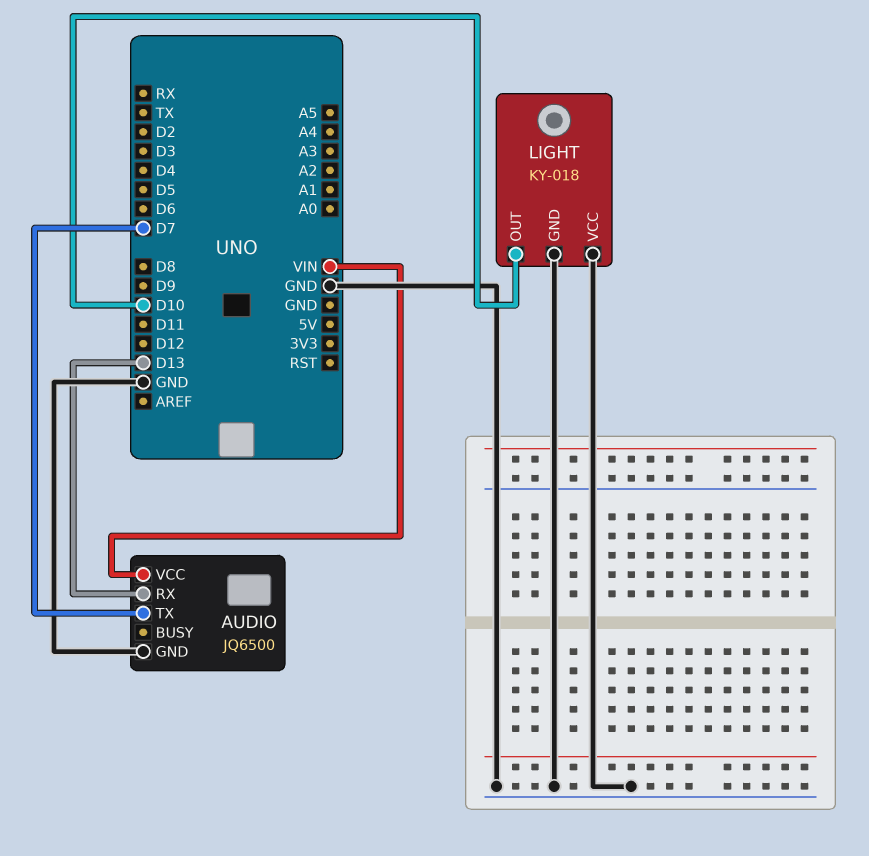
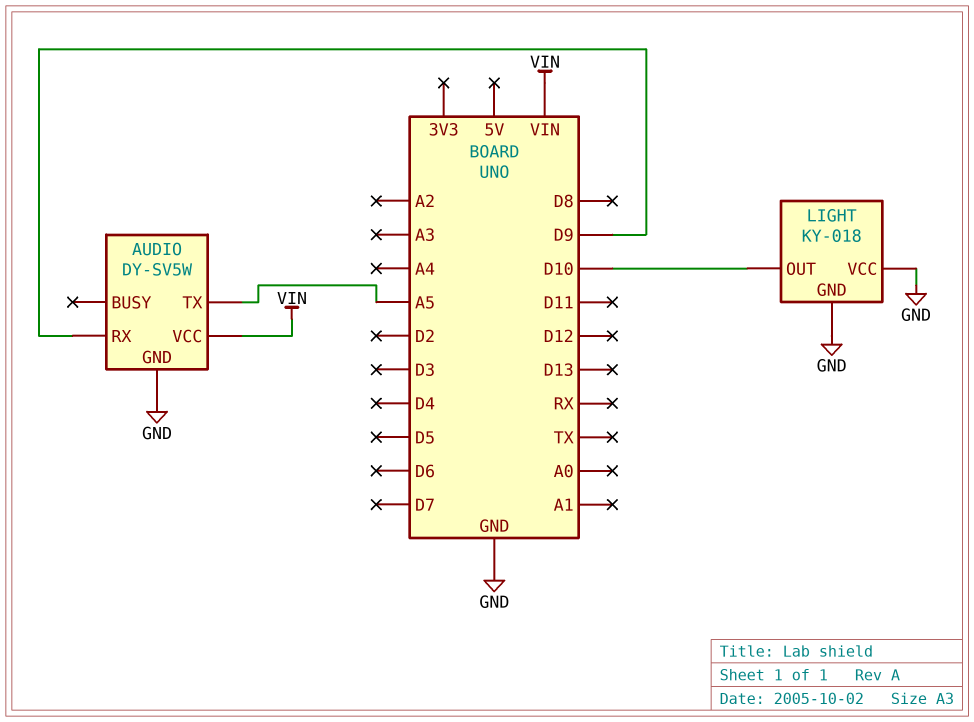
AUDIO: JQ6500 -> DY-SV5W
AUDIO pin RX: D13 -> D9
AUDIO pin TX: D7 -> A5

